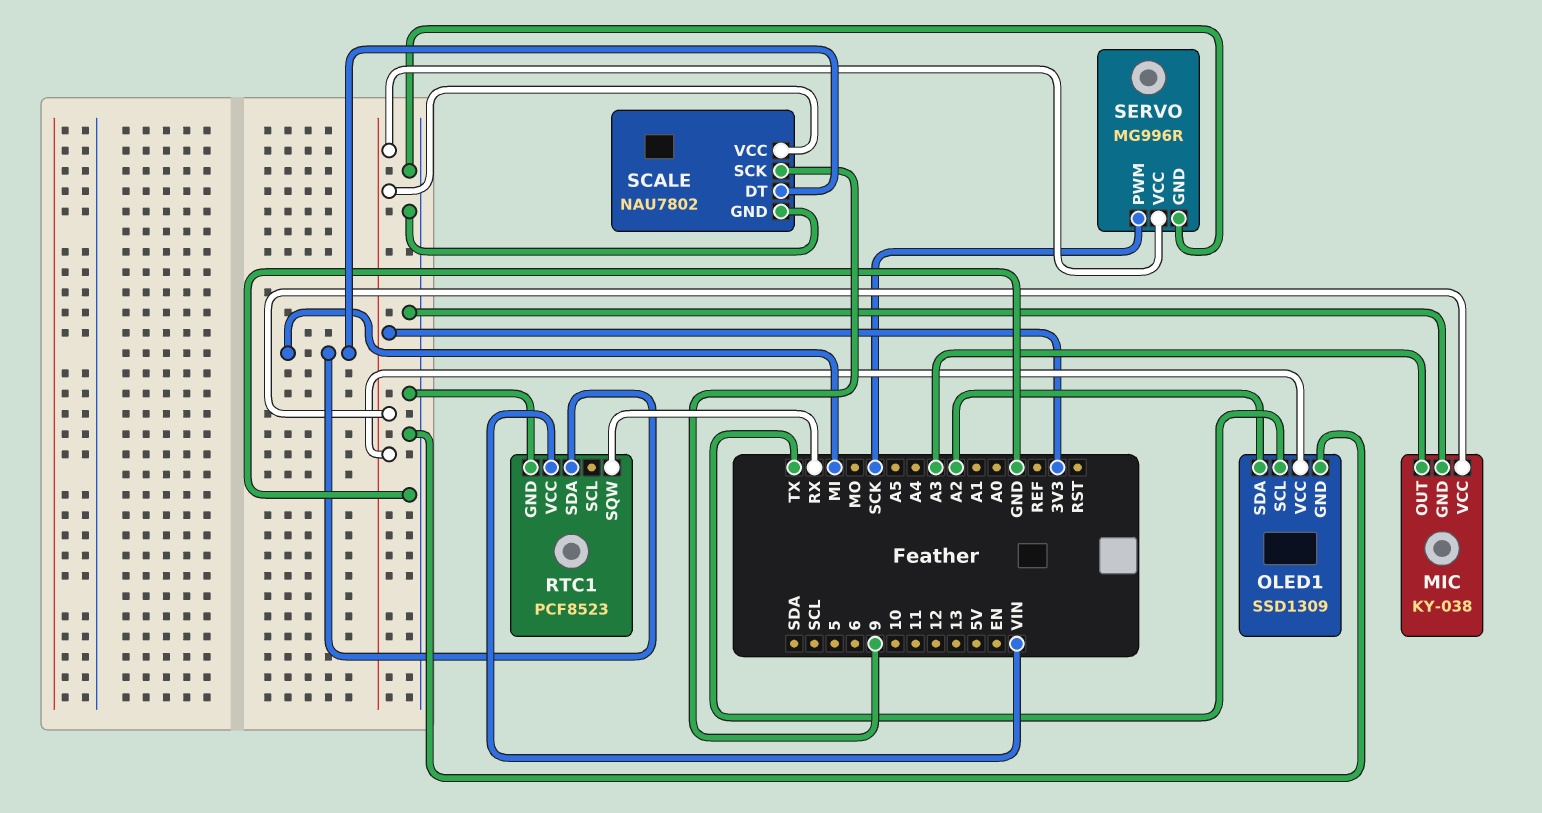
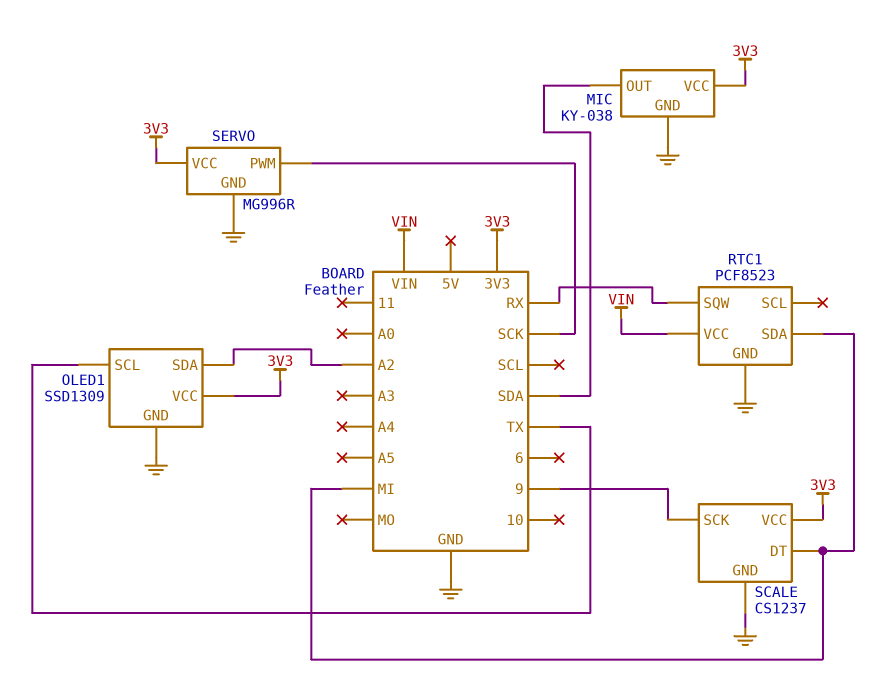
MIC pin OUT: A3 -> SDA
SCALE: NAU7802 -> CS1237

